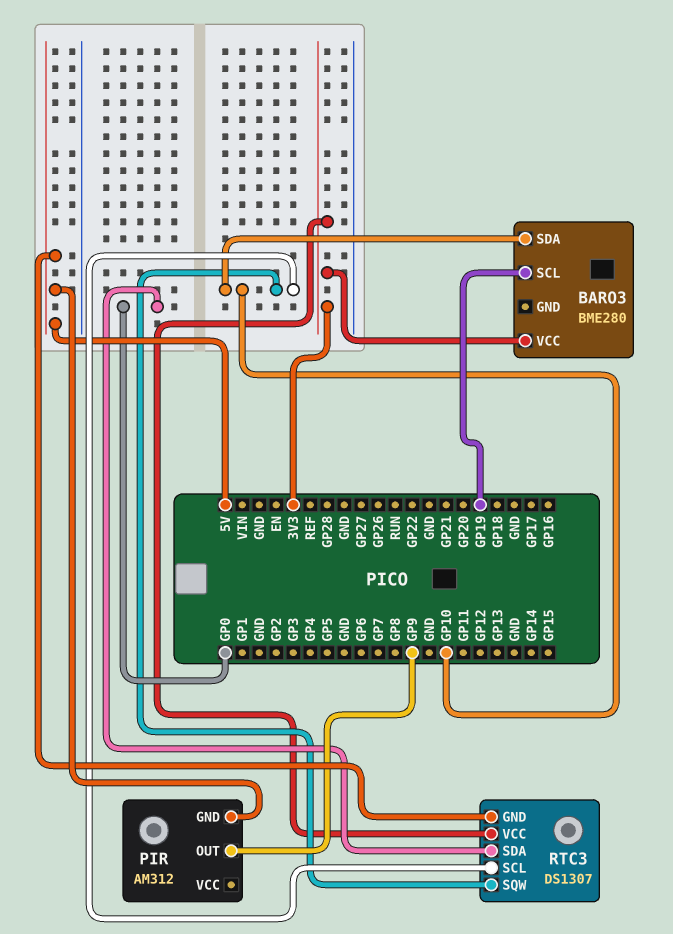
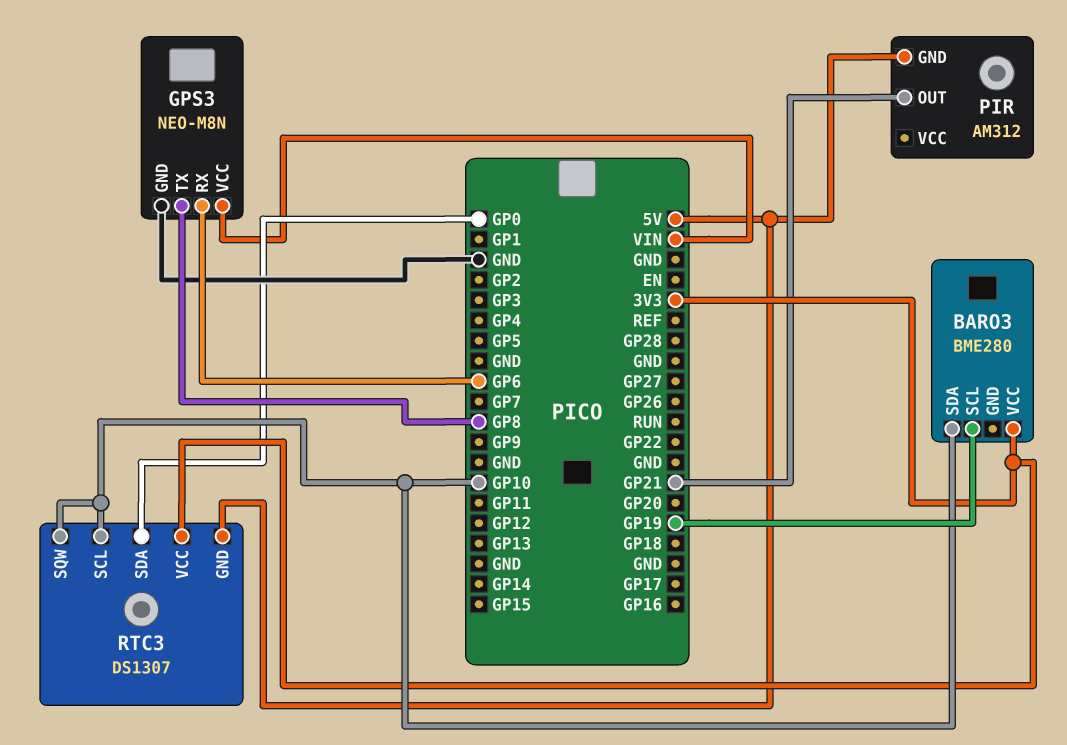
GPS3: none -> NEO-M8N
GPS3 pin GND: none -> GND
GPS3 pin RX: none -> GP6
GPS3 pin TX: none -> GP8
GPS3 pin VCC: none -> VIN
PIR pin OUT: GP9 -> GP21

